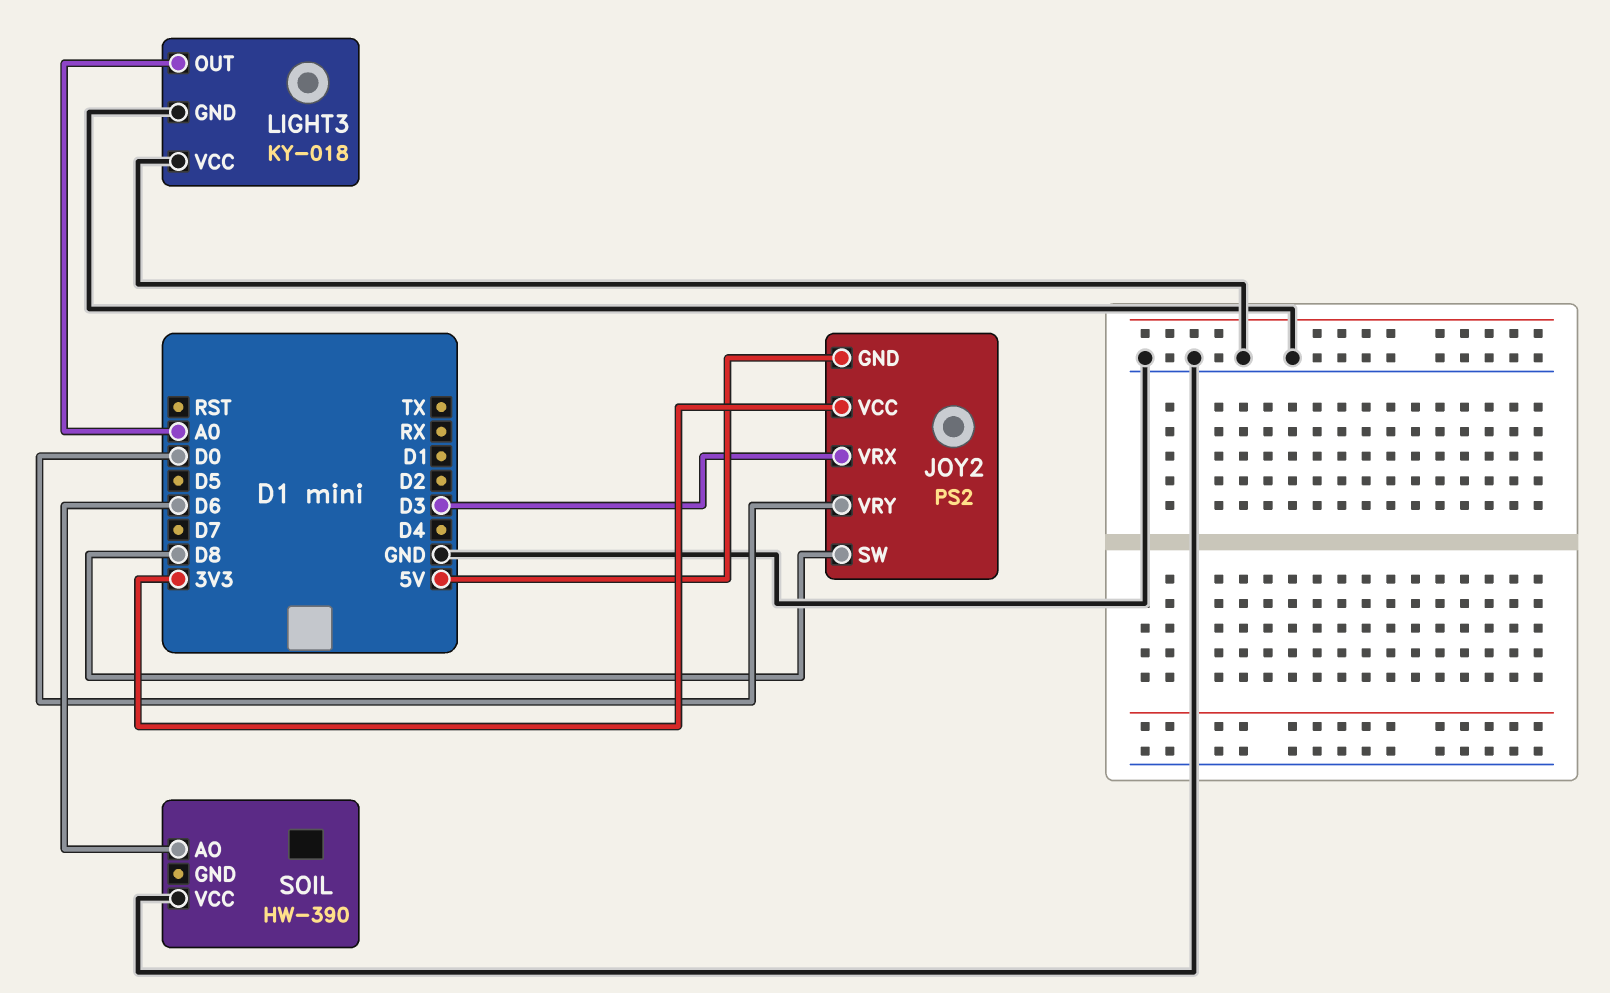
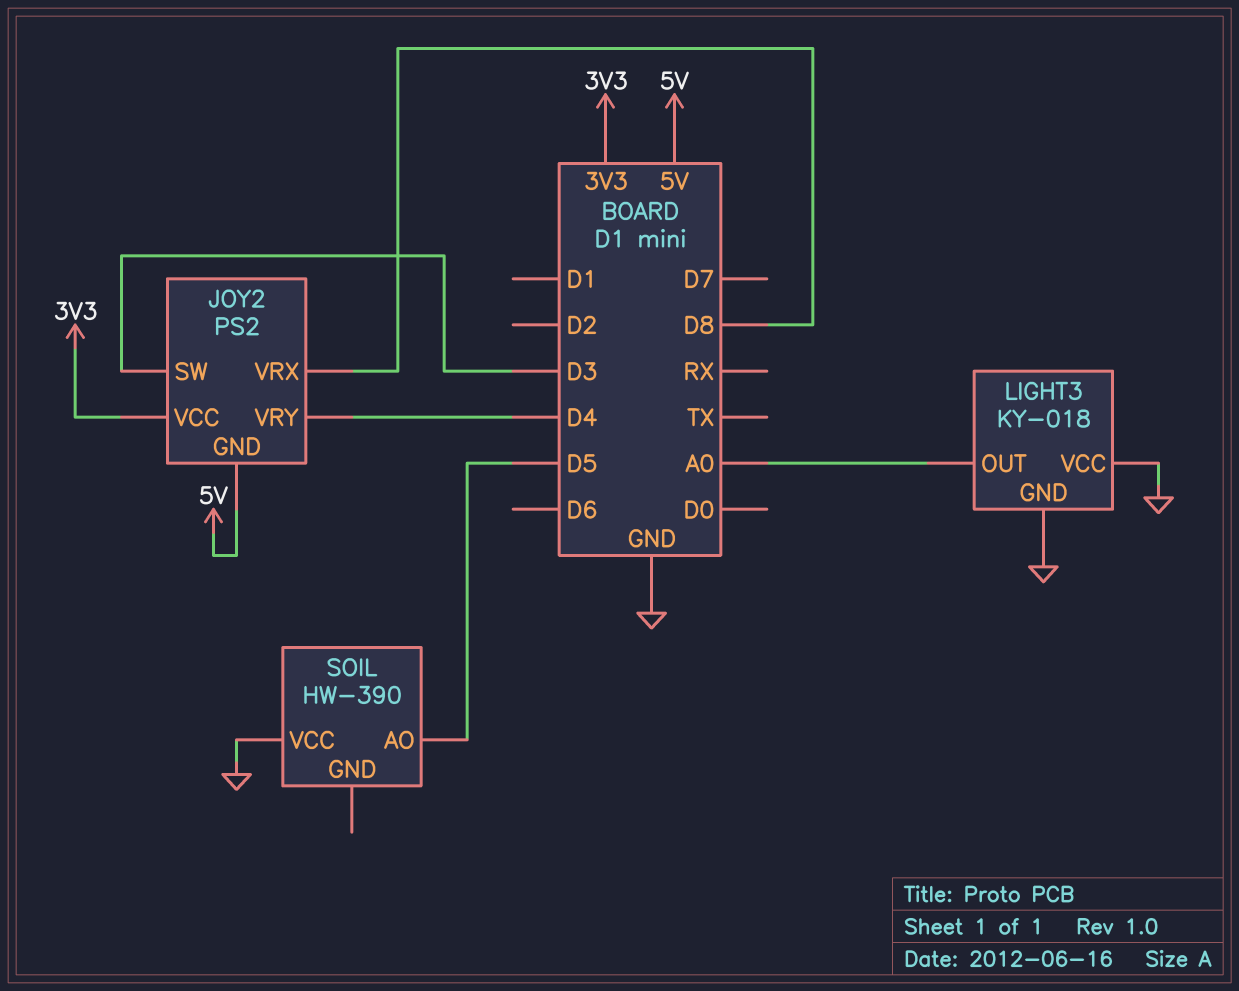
JOY2 pin SW: D8 -> D3
JOY2 pin VRX: D3 -> D8
JOY2 pin VRY: D0 -> D4
SOIL pin AO: D6 -> D5

